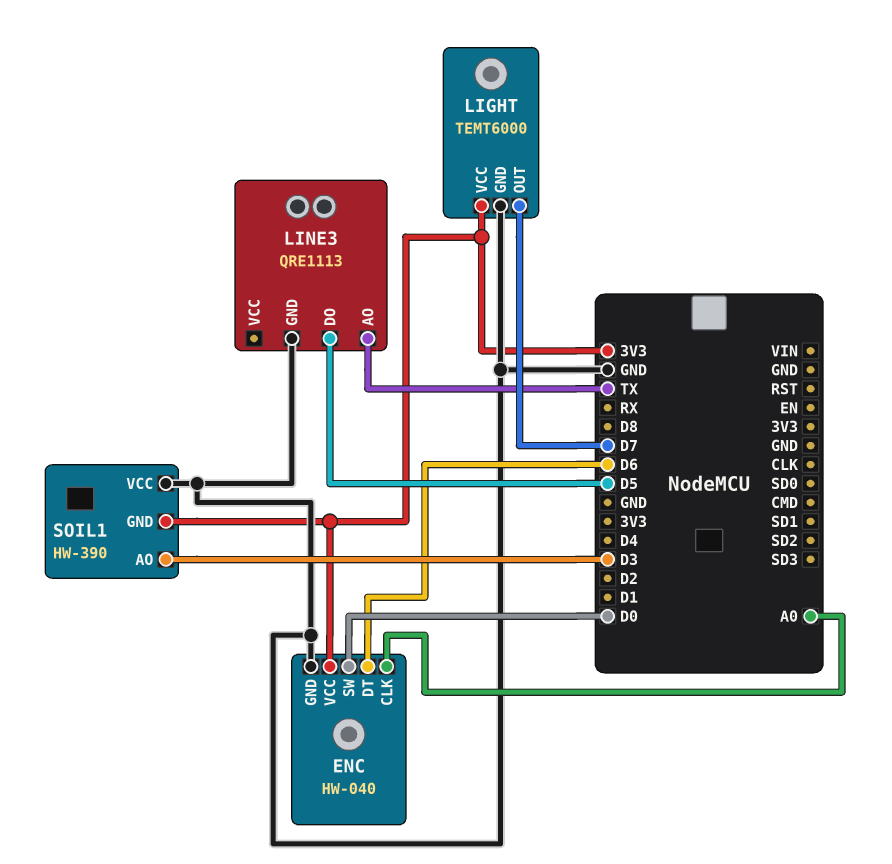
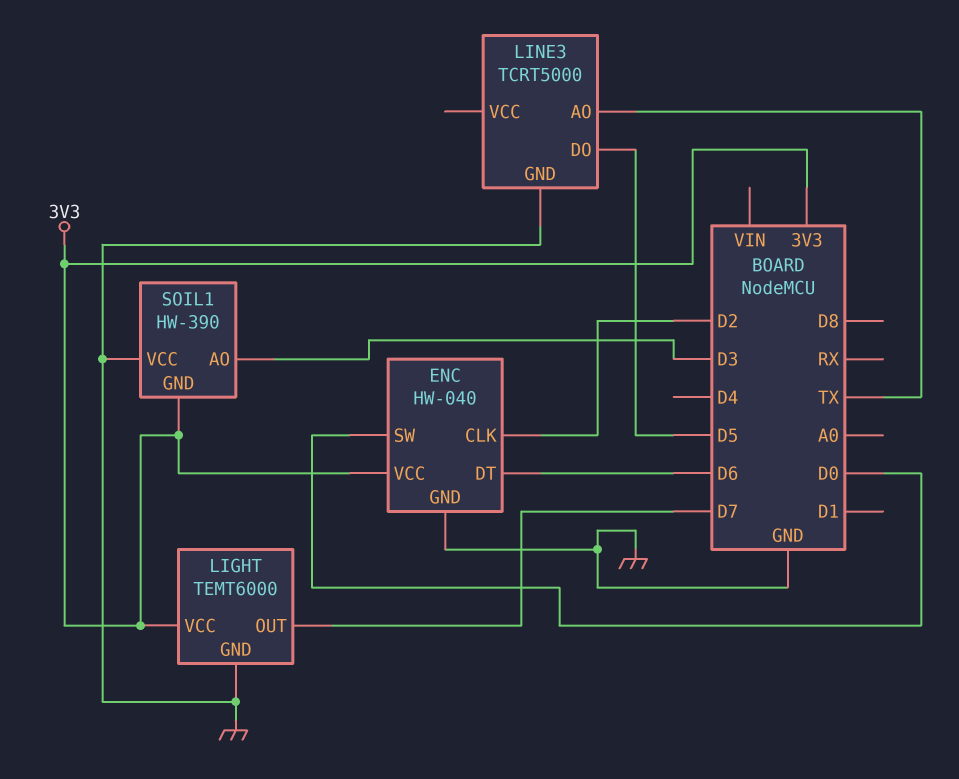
ENC pin CLK: A0 -> D2
LINE3: QRE1113 -> TCRT5000

